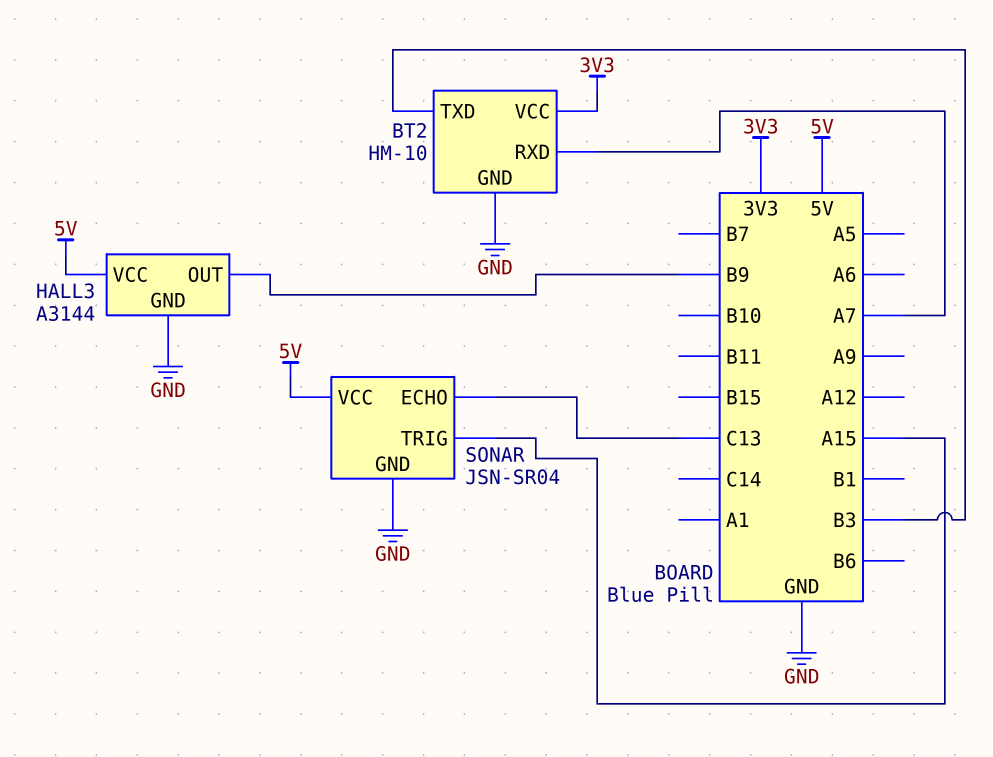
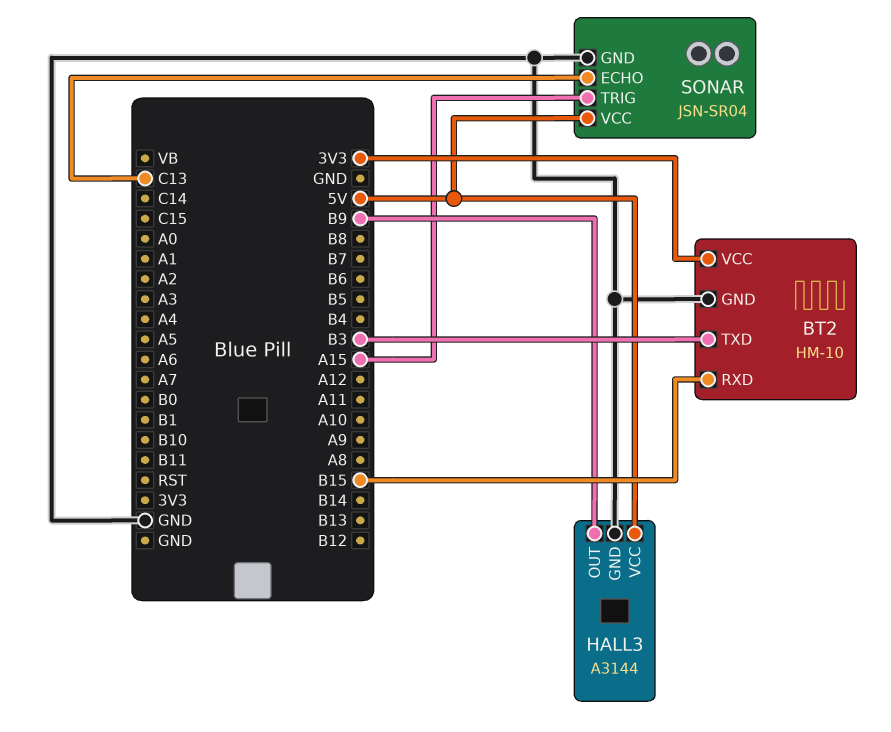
BT2 pin RXD: A7 -> B15

